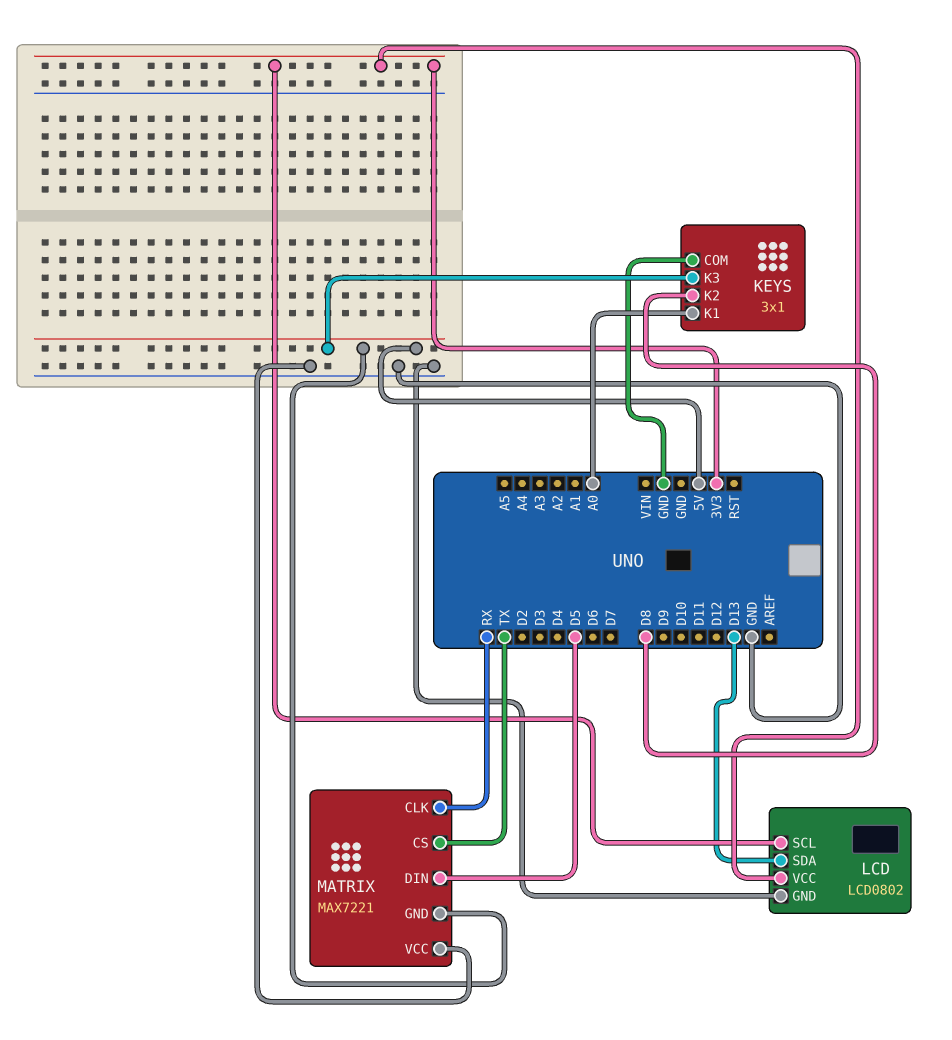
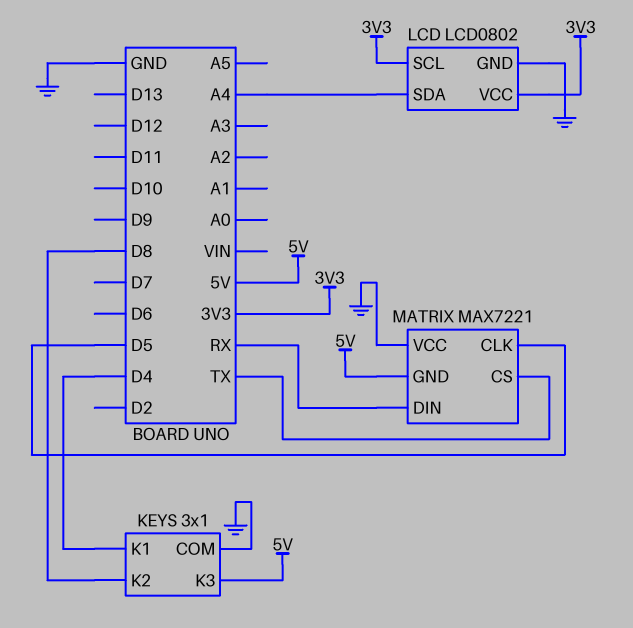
KEYS pin K1: A0 -> D4
LCD pin SDA: D13 -> A4
MATRIX pin CLK: RX -> D5
MATRIX pin DIN: D5 -> RX

